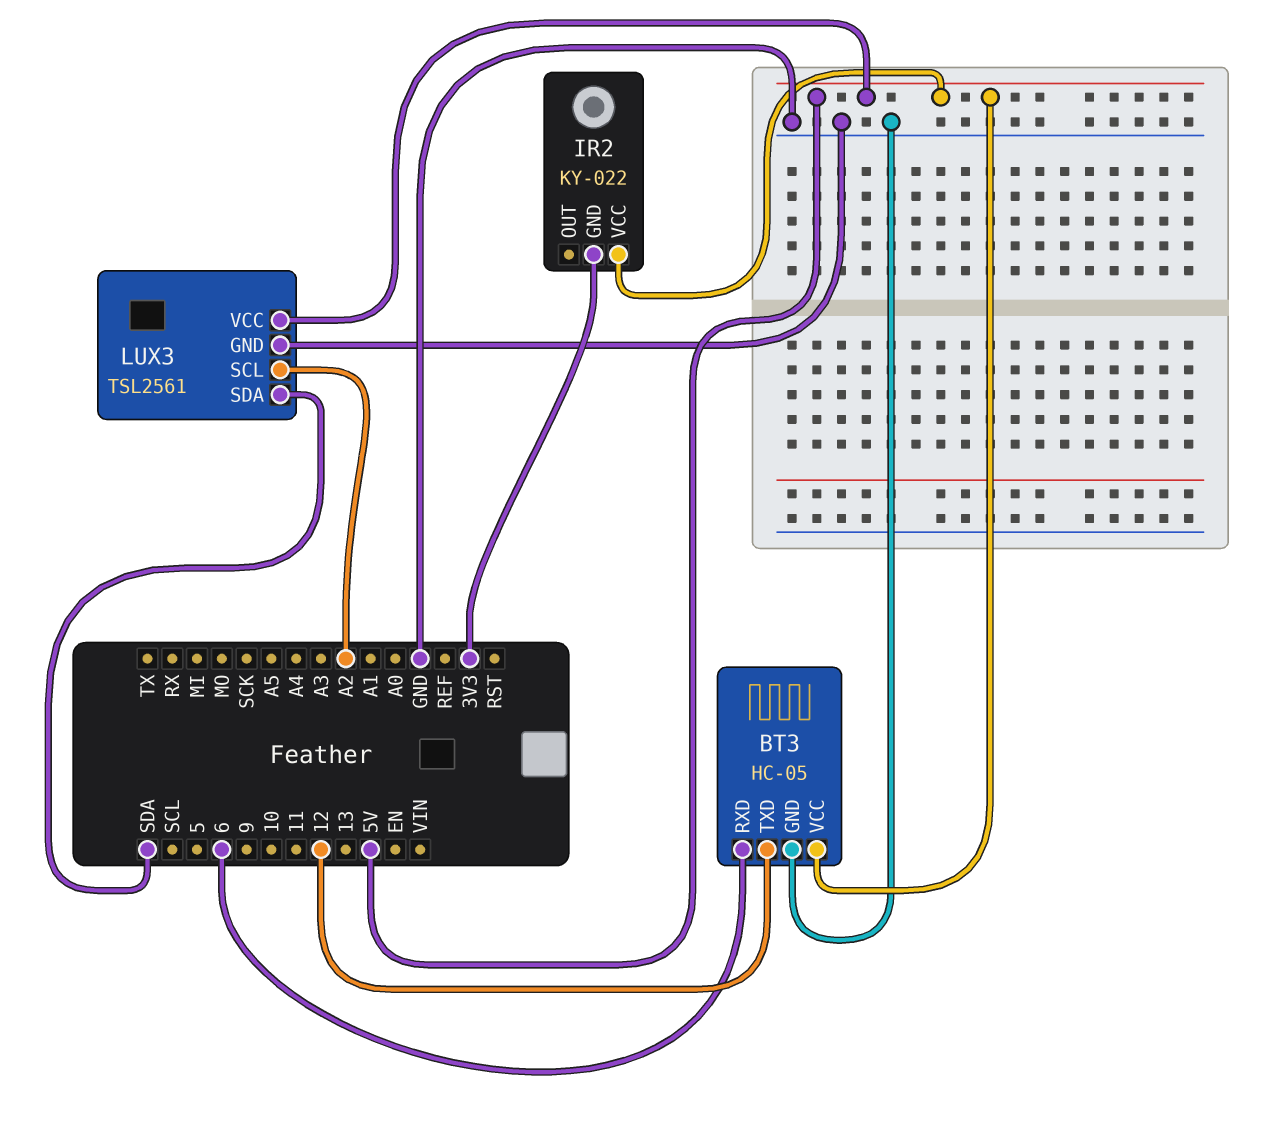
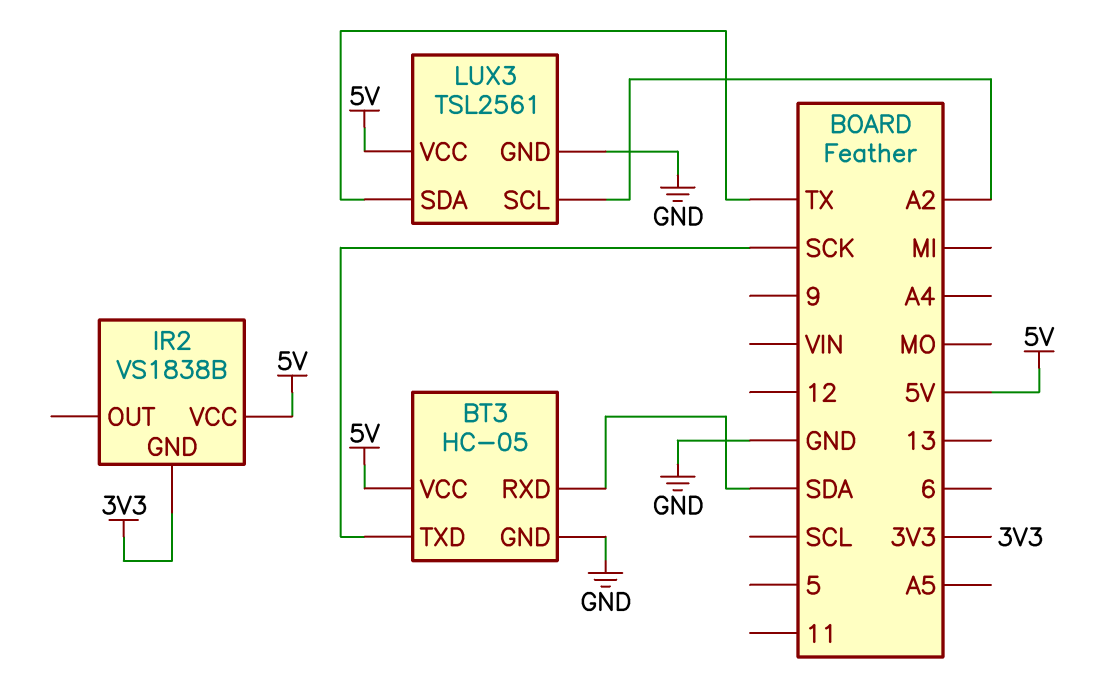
BT3 pin RXD: 6 -> SDA
BT3 pin TXD: 12 -> SCK
IR2: KY-022 -> VS1838B
LUX3 pin SDA: SDA -> TX

